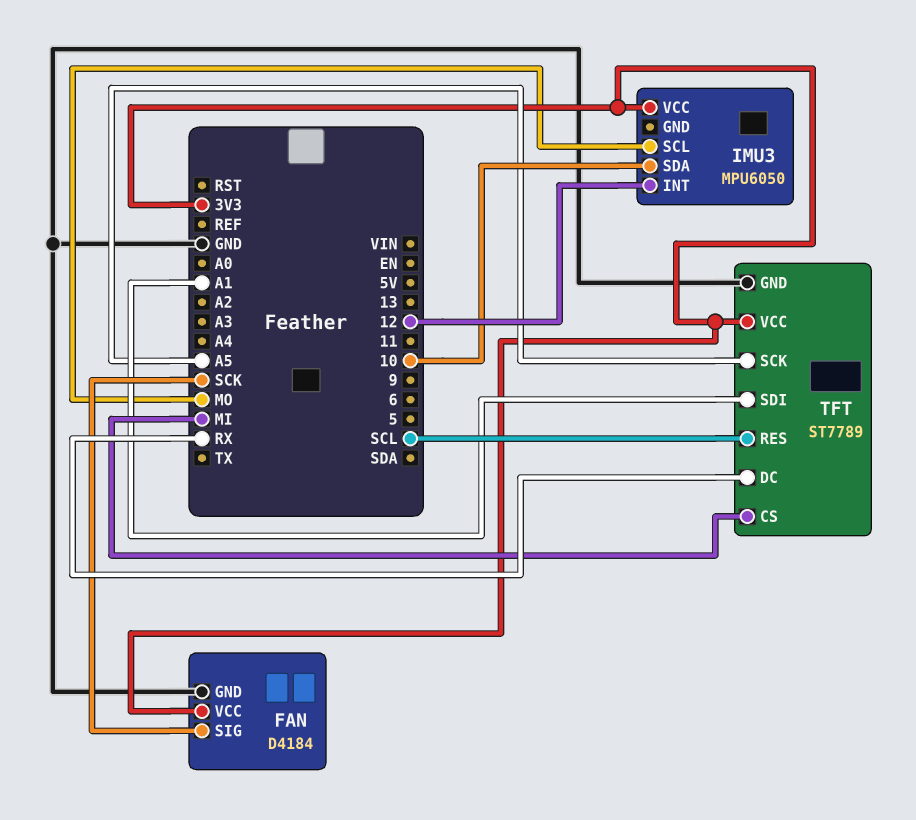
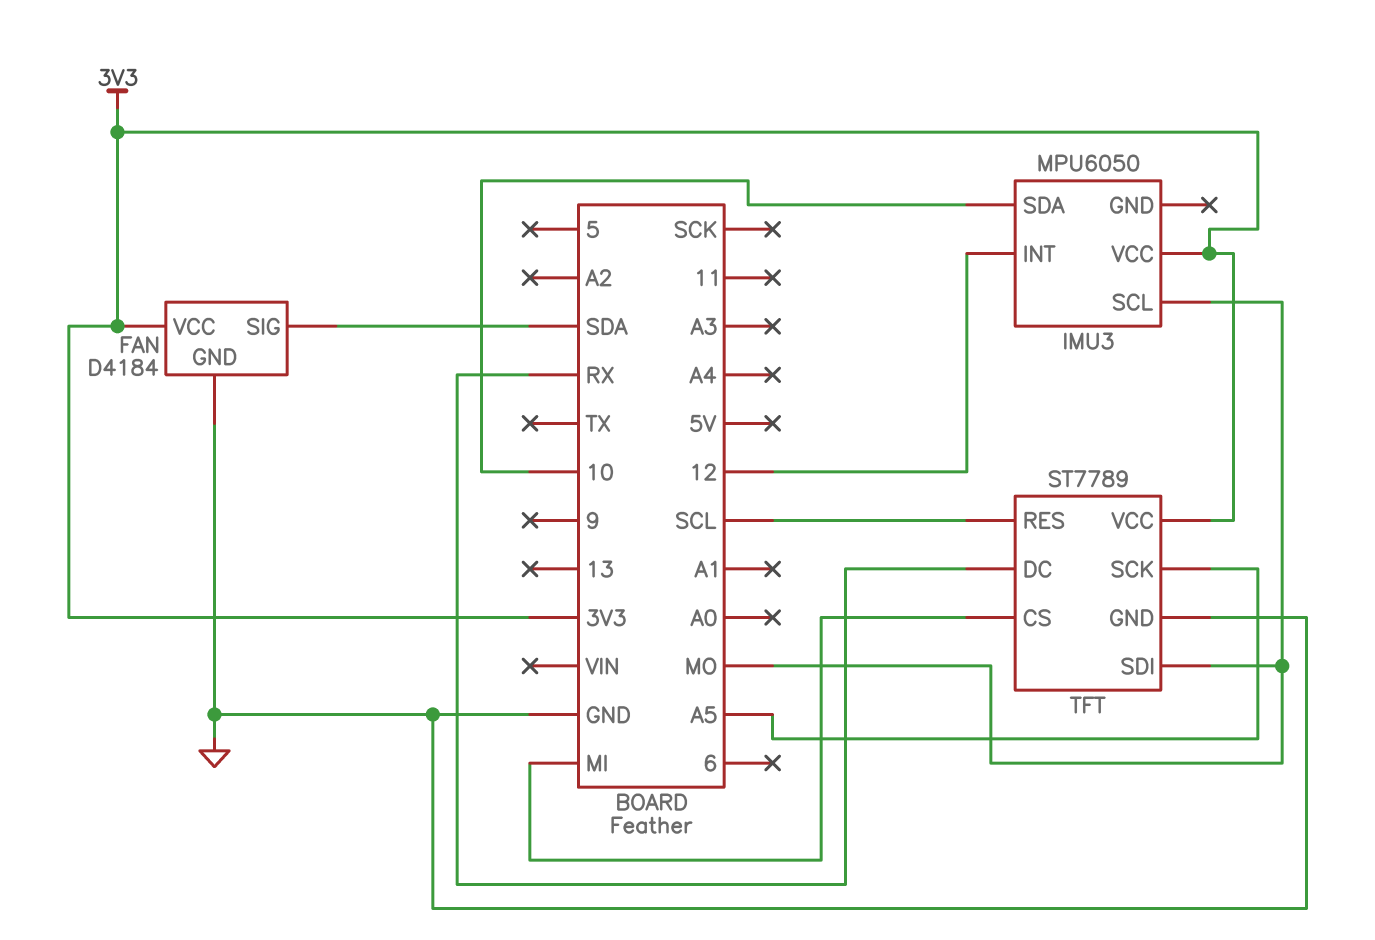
FAN pin SIG: SCK -> SDA
TFT pin SDI: A1 -> MO

